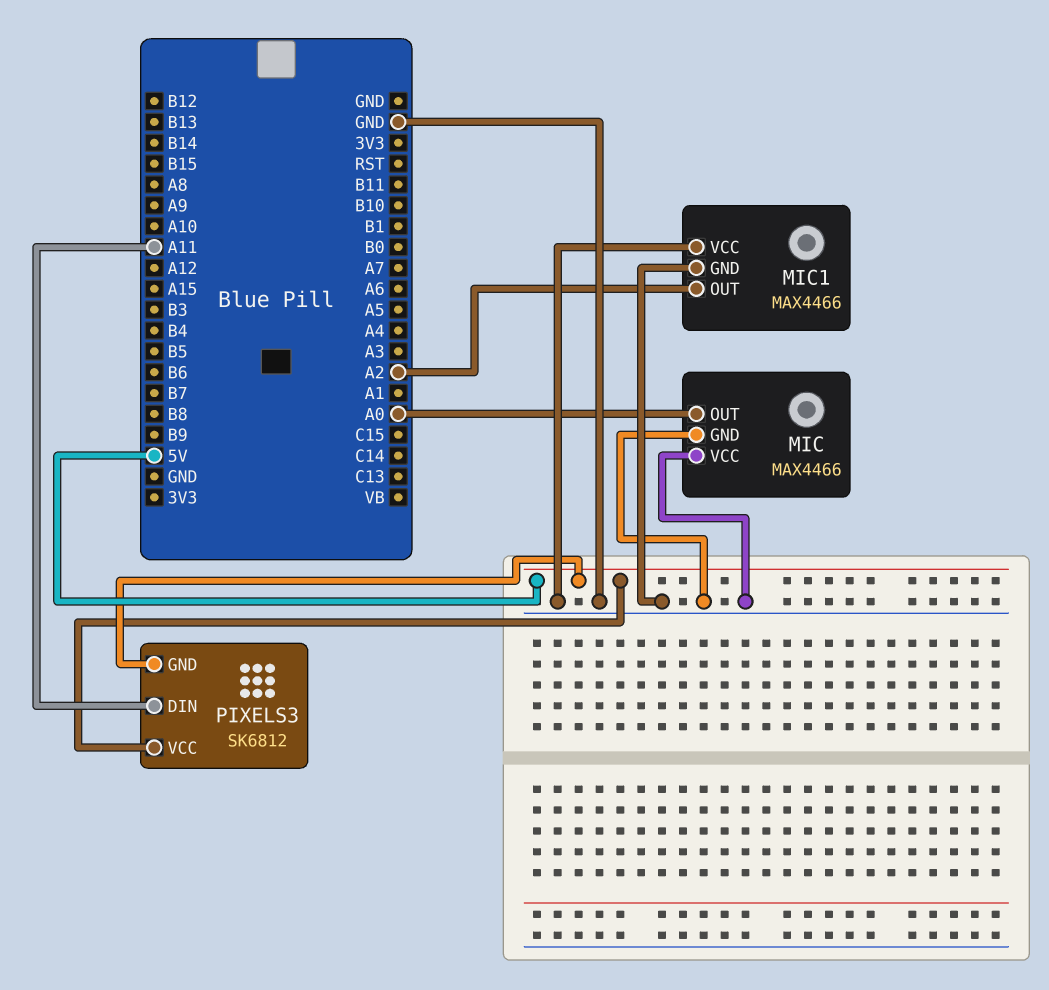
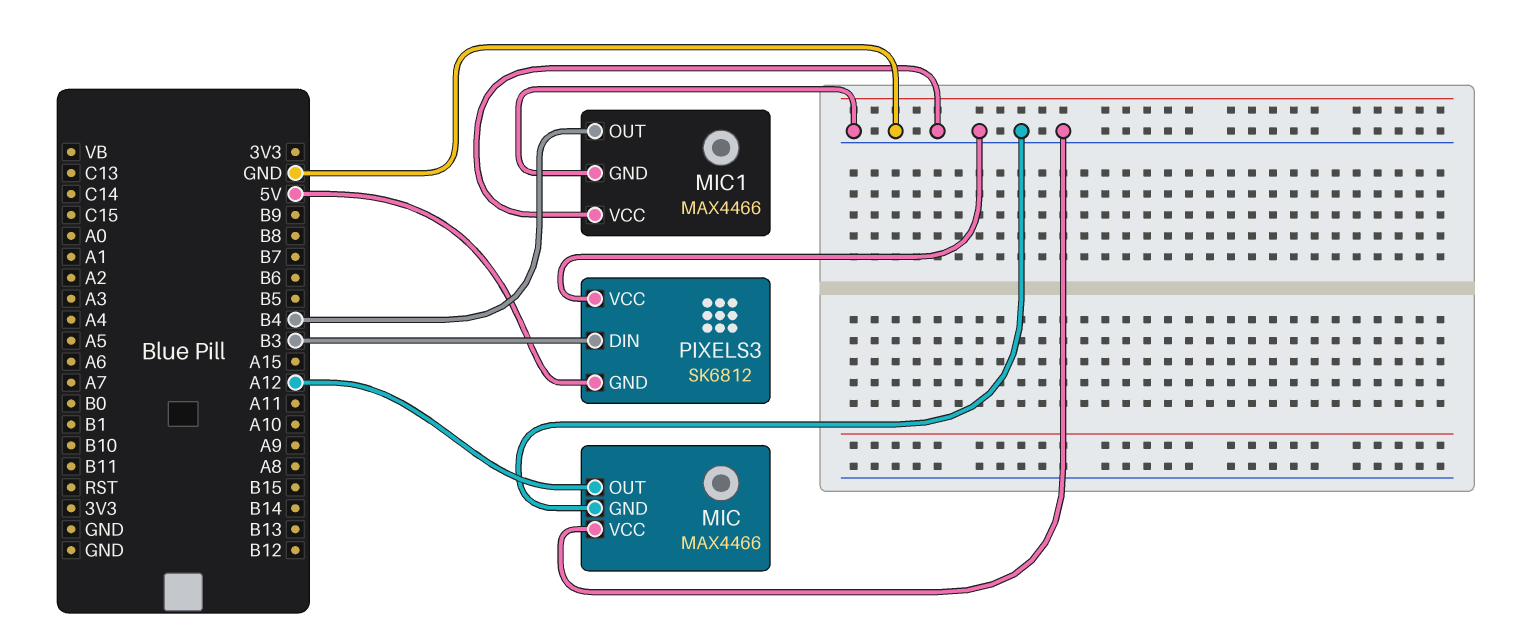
MIC pin OUT: A0 -> A12
MIC1 pin OUT: A2 -> B4
PIXELS3 pin DIN: A11 -> B3
PIXELS3 pin VCC: 5V -> GND

